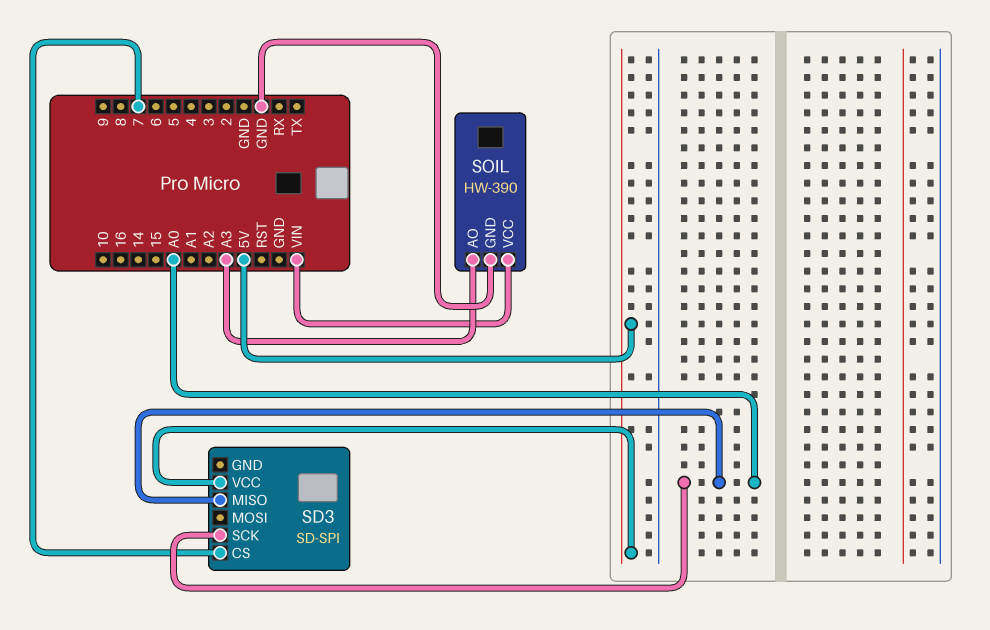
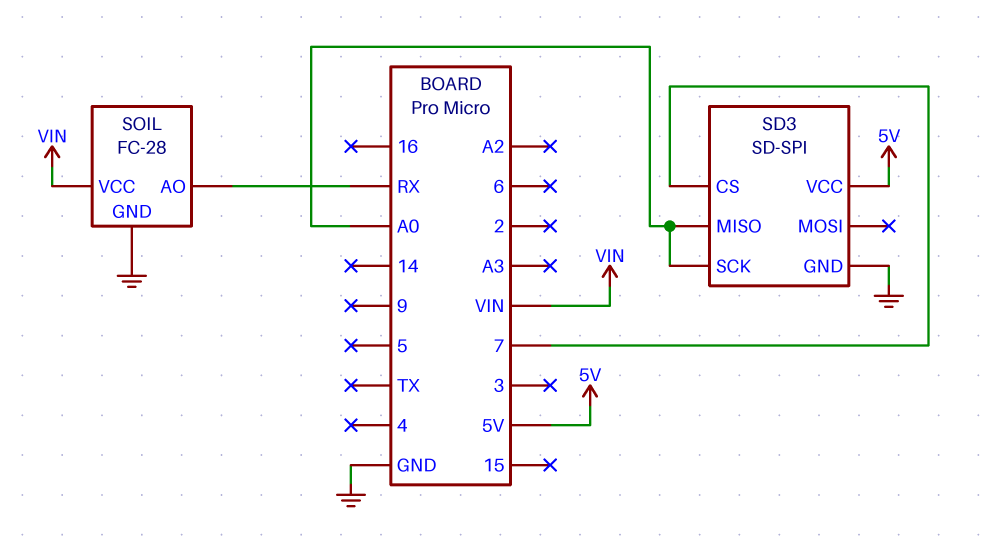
SD3 pin GND: none -> GND
SOIL: HW-390 -> FC-28
SOIL pin AO: A3 -> RX

